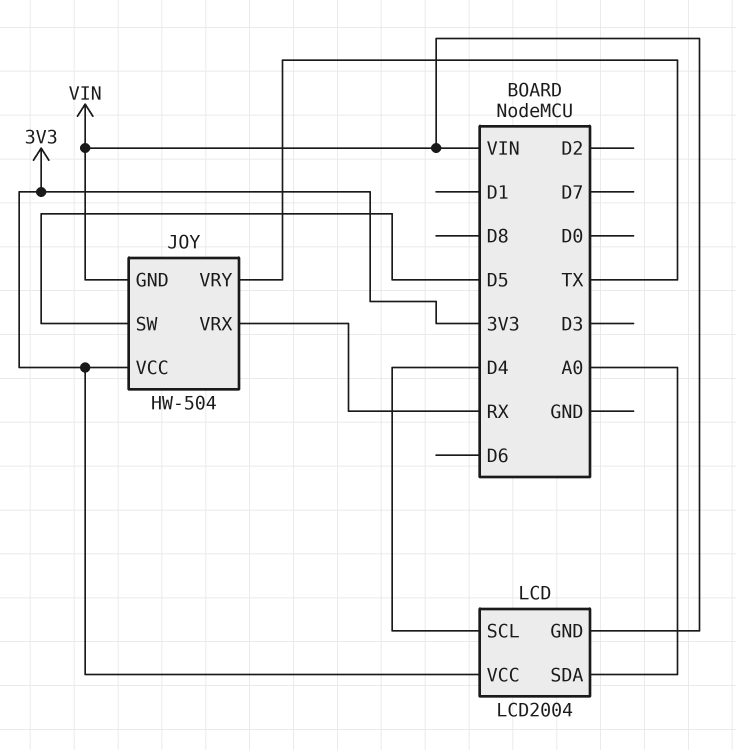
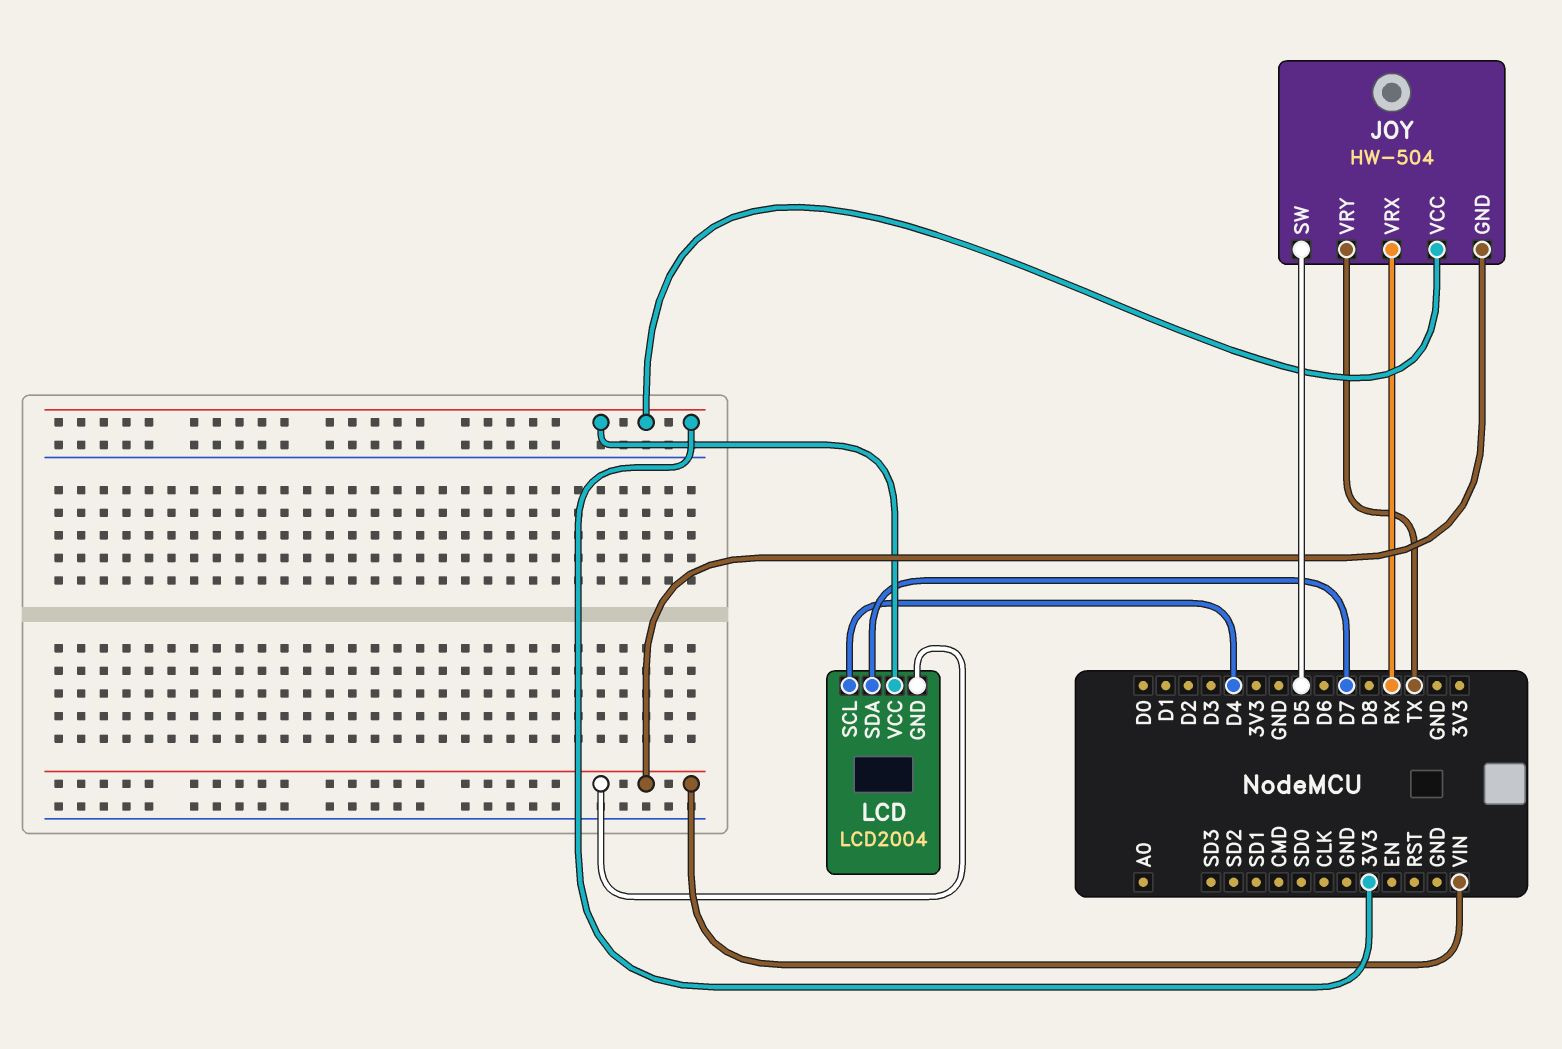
LCD pin SDA: A0 -> D7

